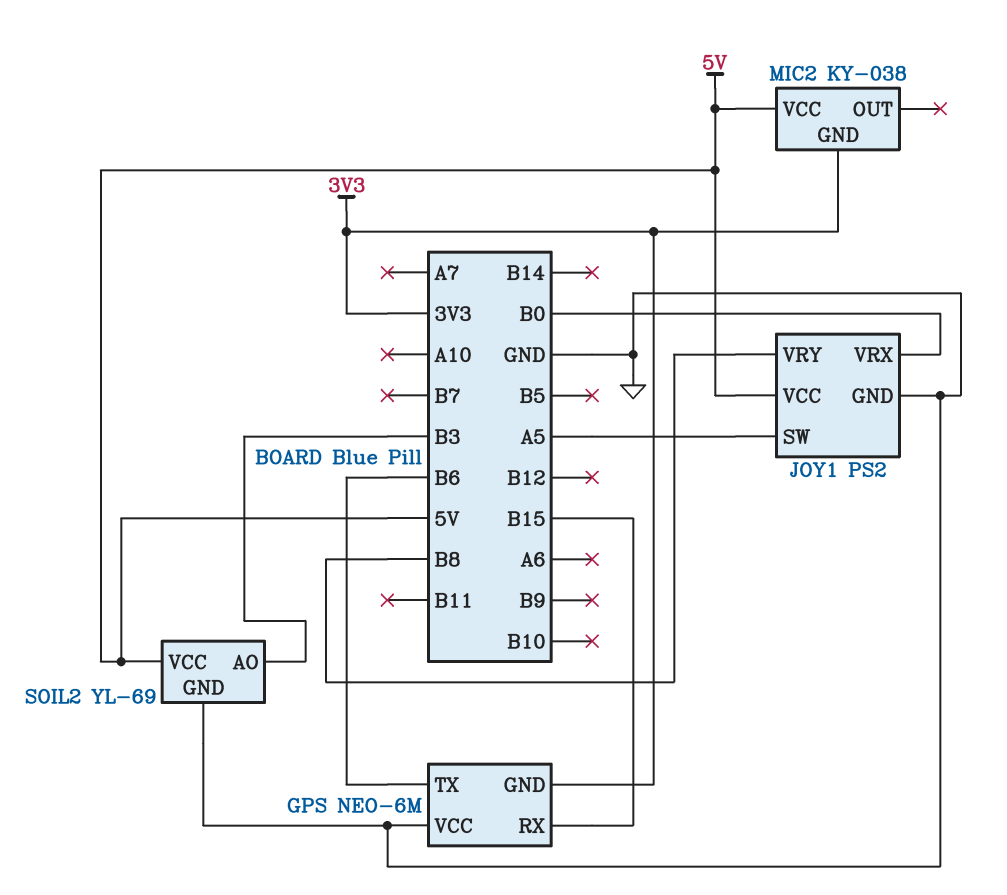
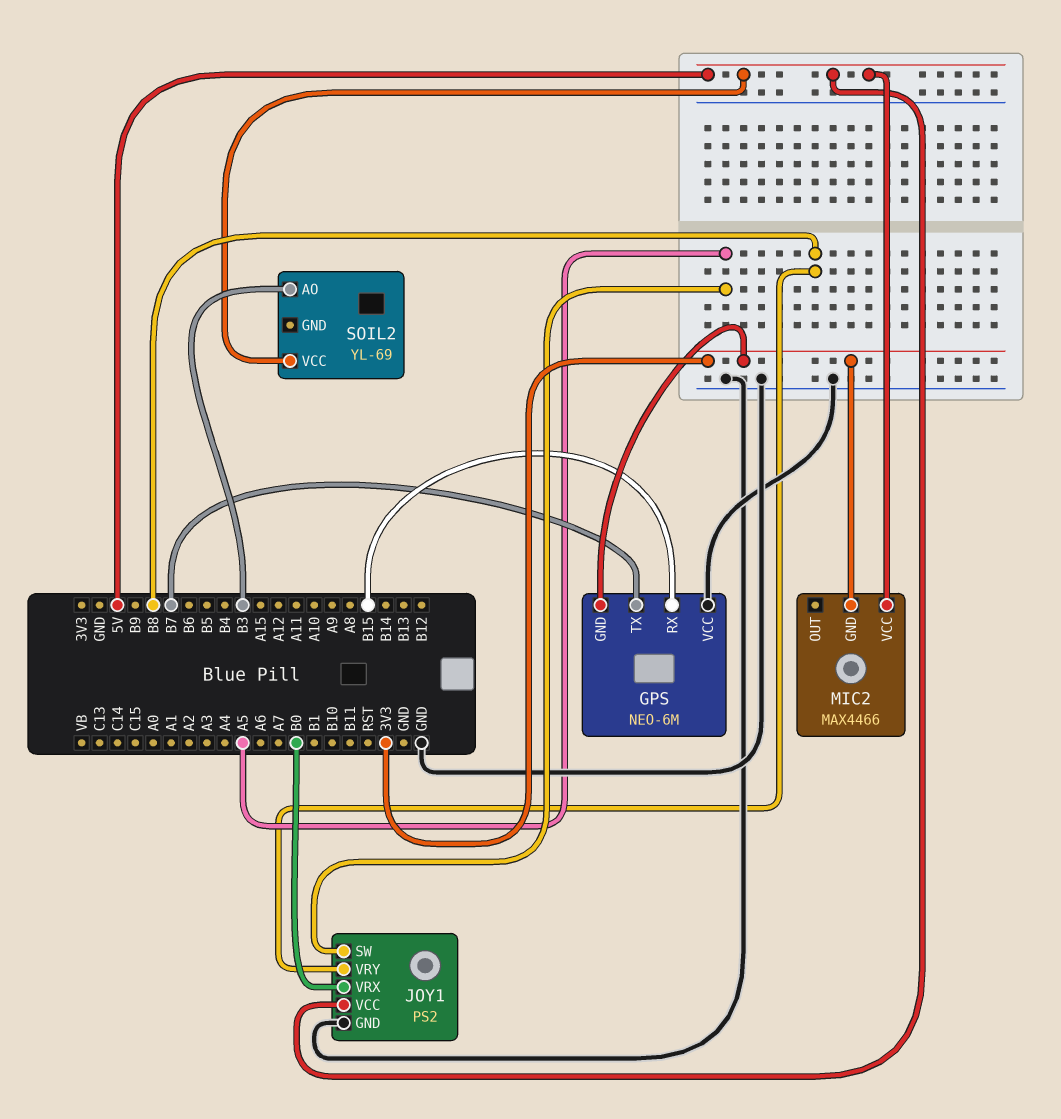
GPS pin TX: B6 -> B7
MIC2: KY-038 -> MAX4466
SOIL2 pin GND: GND -> none

